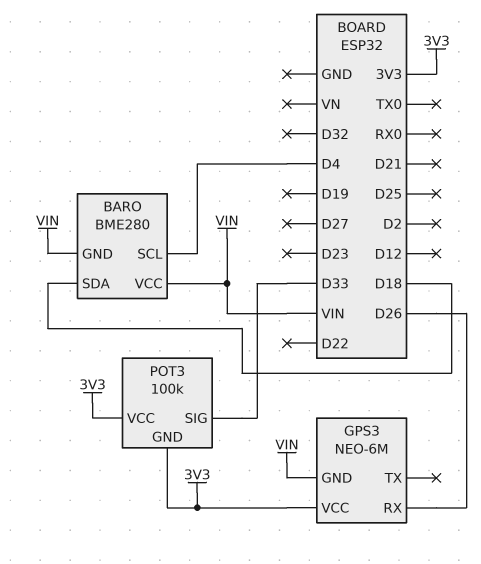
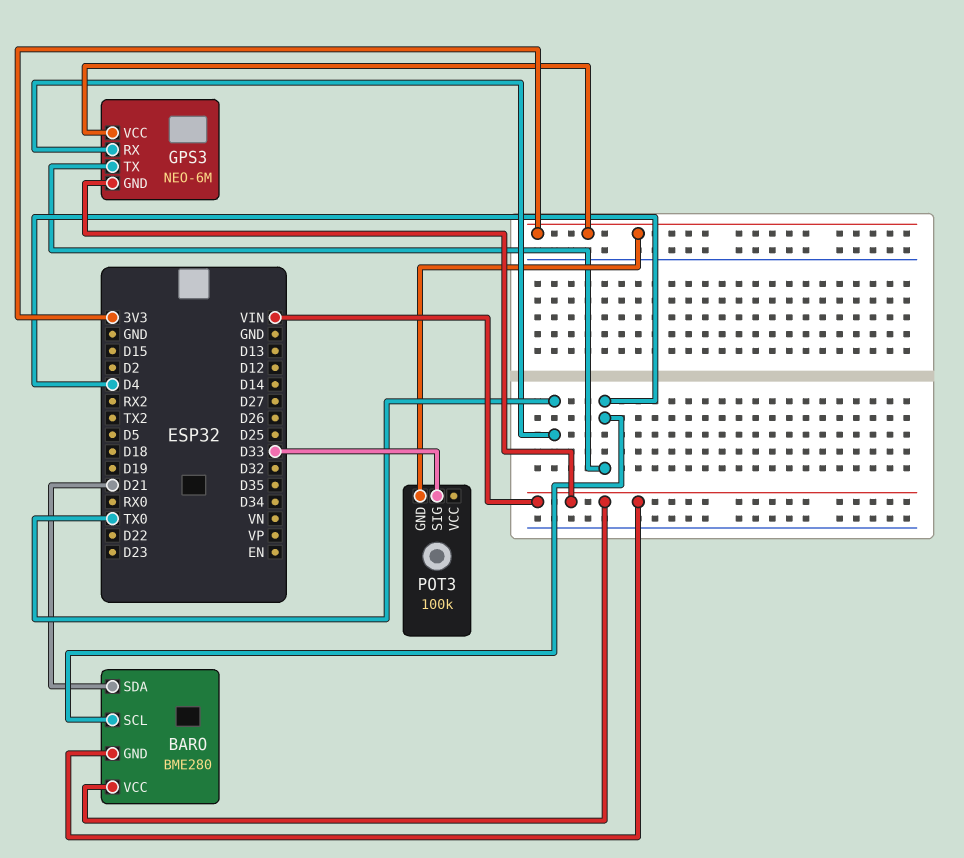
BARO pin SDA: D18 -> D21
GPS3 pin RX: D26 -> TX0
GPS3 pin TX: none -> D4
POT3 pin VCC: 3V3 -> none

